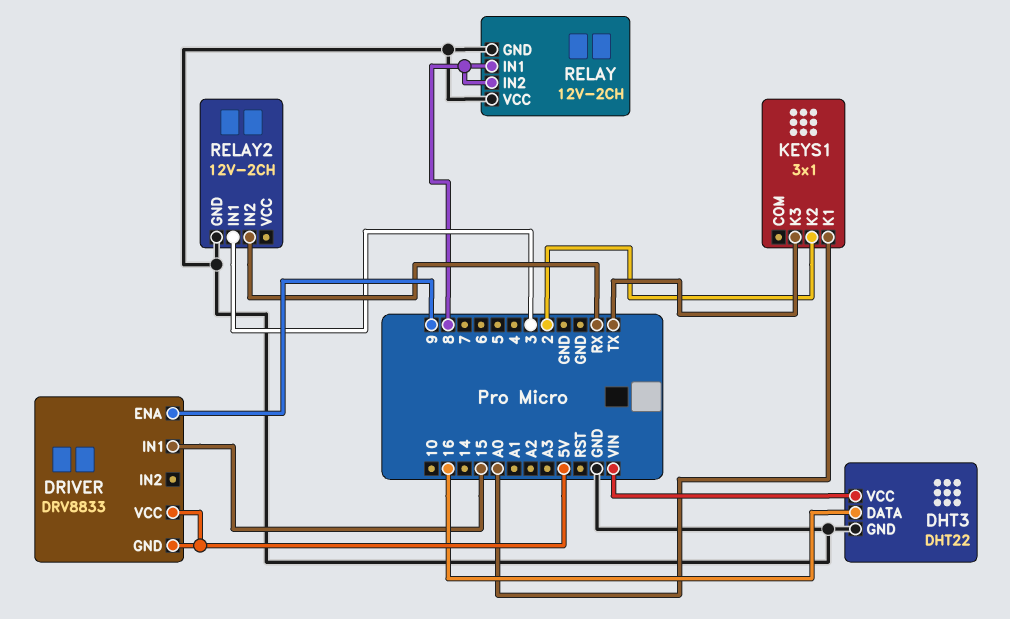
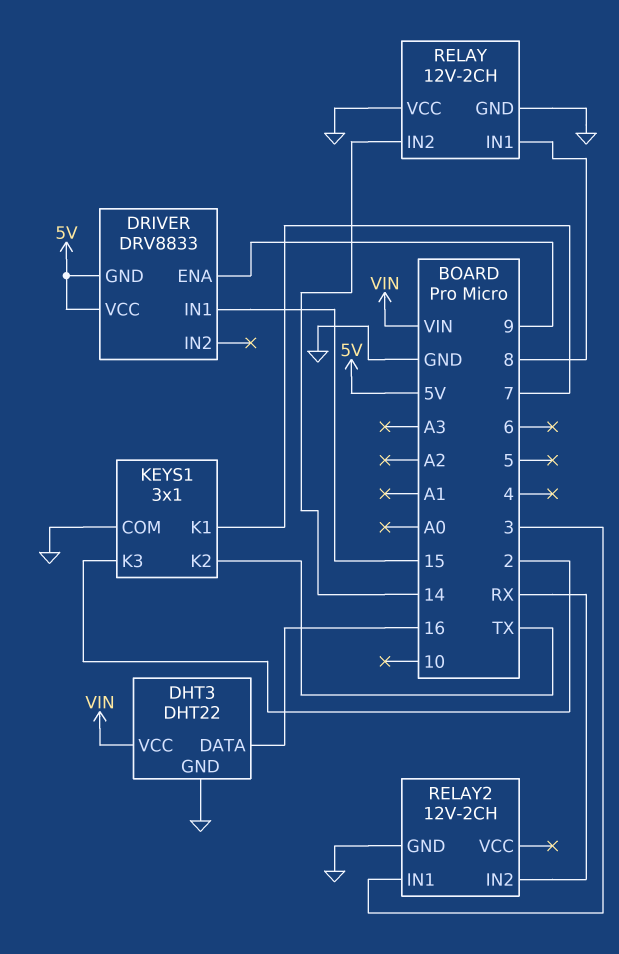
KEYS1 pin COM: none -> GND
KEYS1 pin K1: A0 -> 7
KEYS1 pin K2: 2 -> TX
KEYS1 pin K3: TX -> 2
RELAY pin IN2: 8 -> 14

